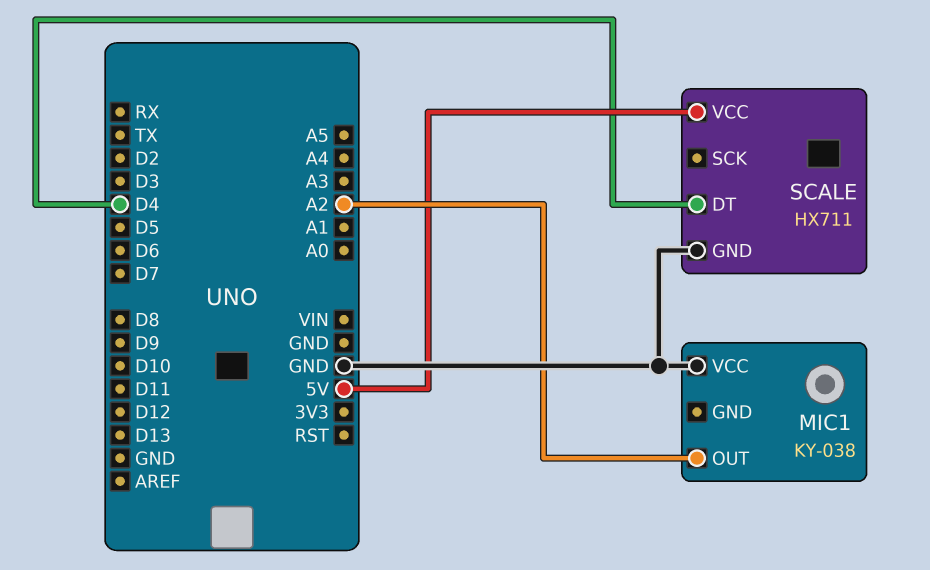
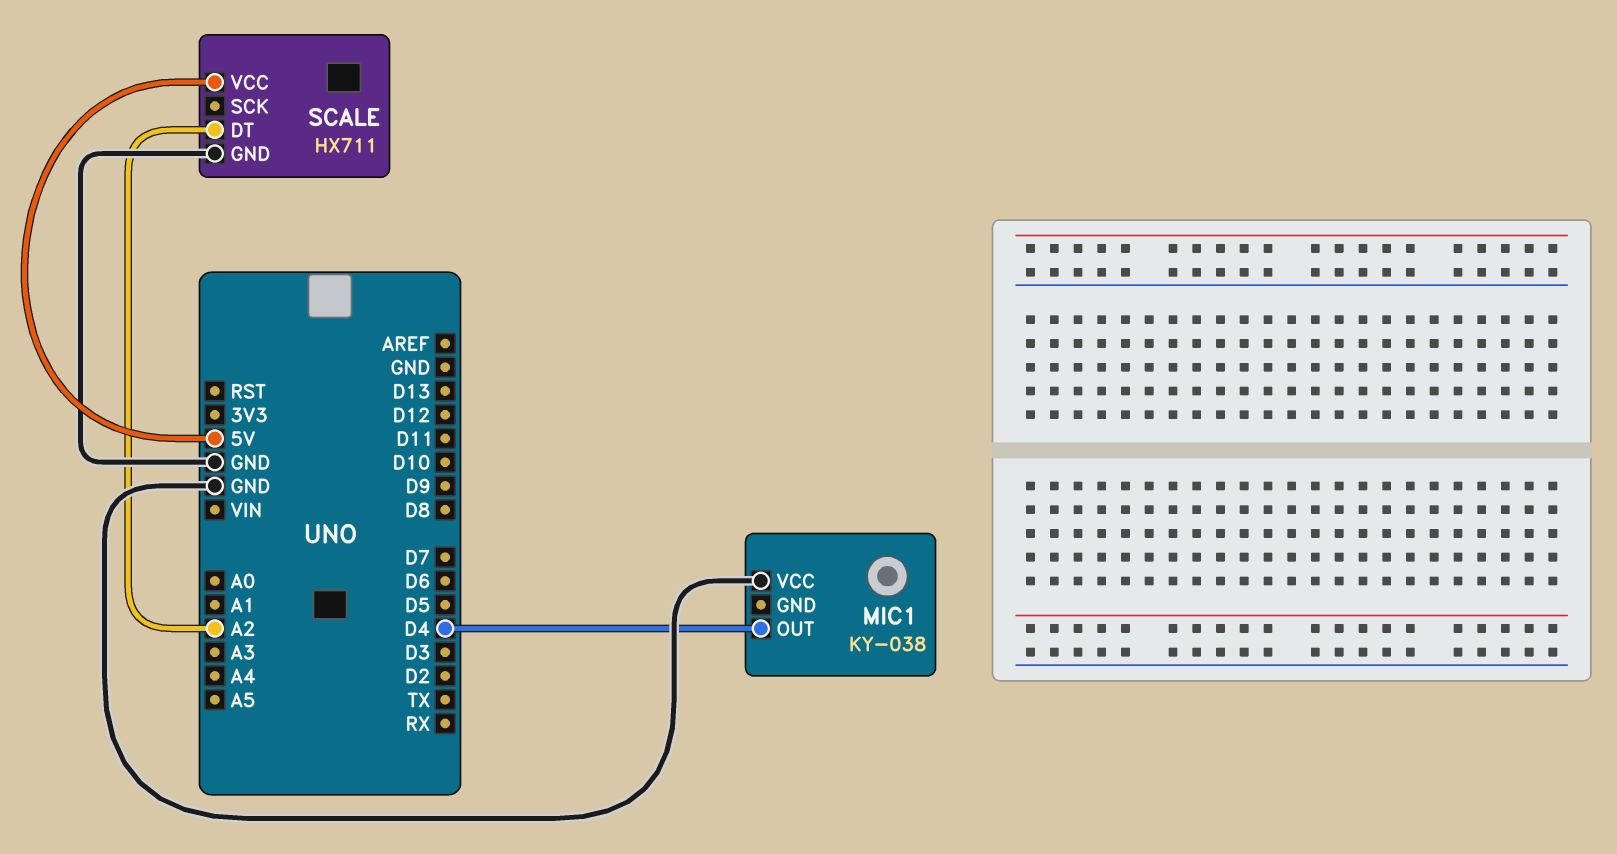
MIC1 pin OUT: A2 -> D4
SCALE pin DT: D4 -> A2

